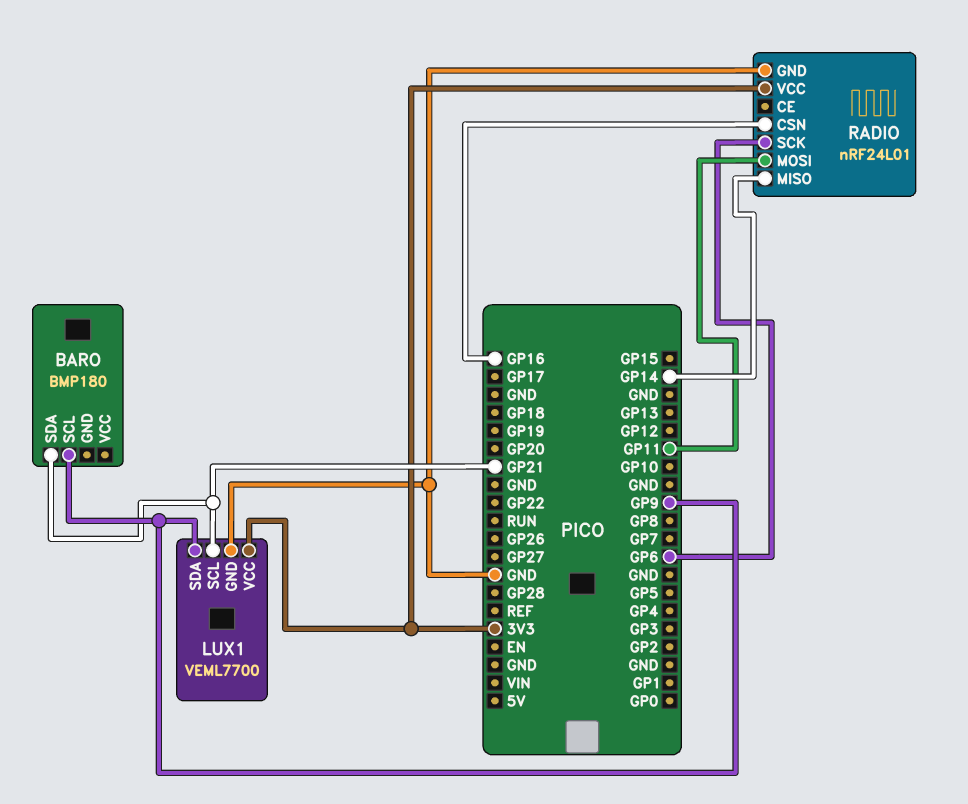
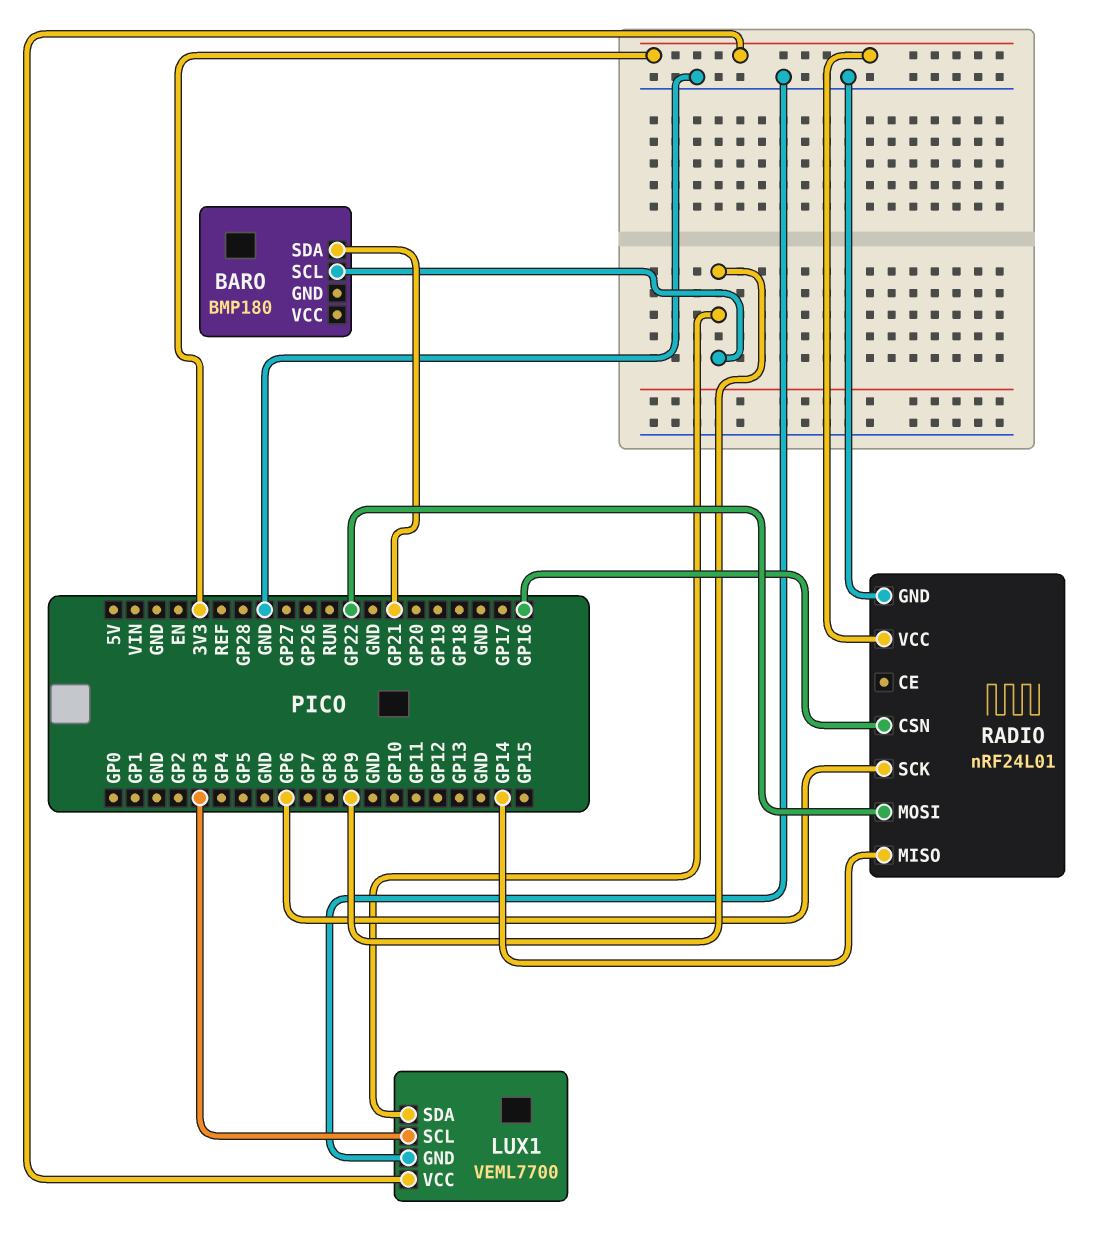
LUX1 pin SCL: GP21 -> GP3
RADIO pin MOSI: GP11 -> GP22

